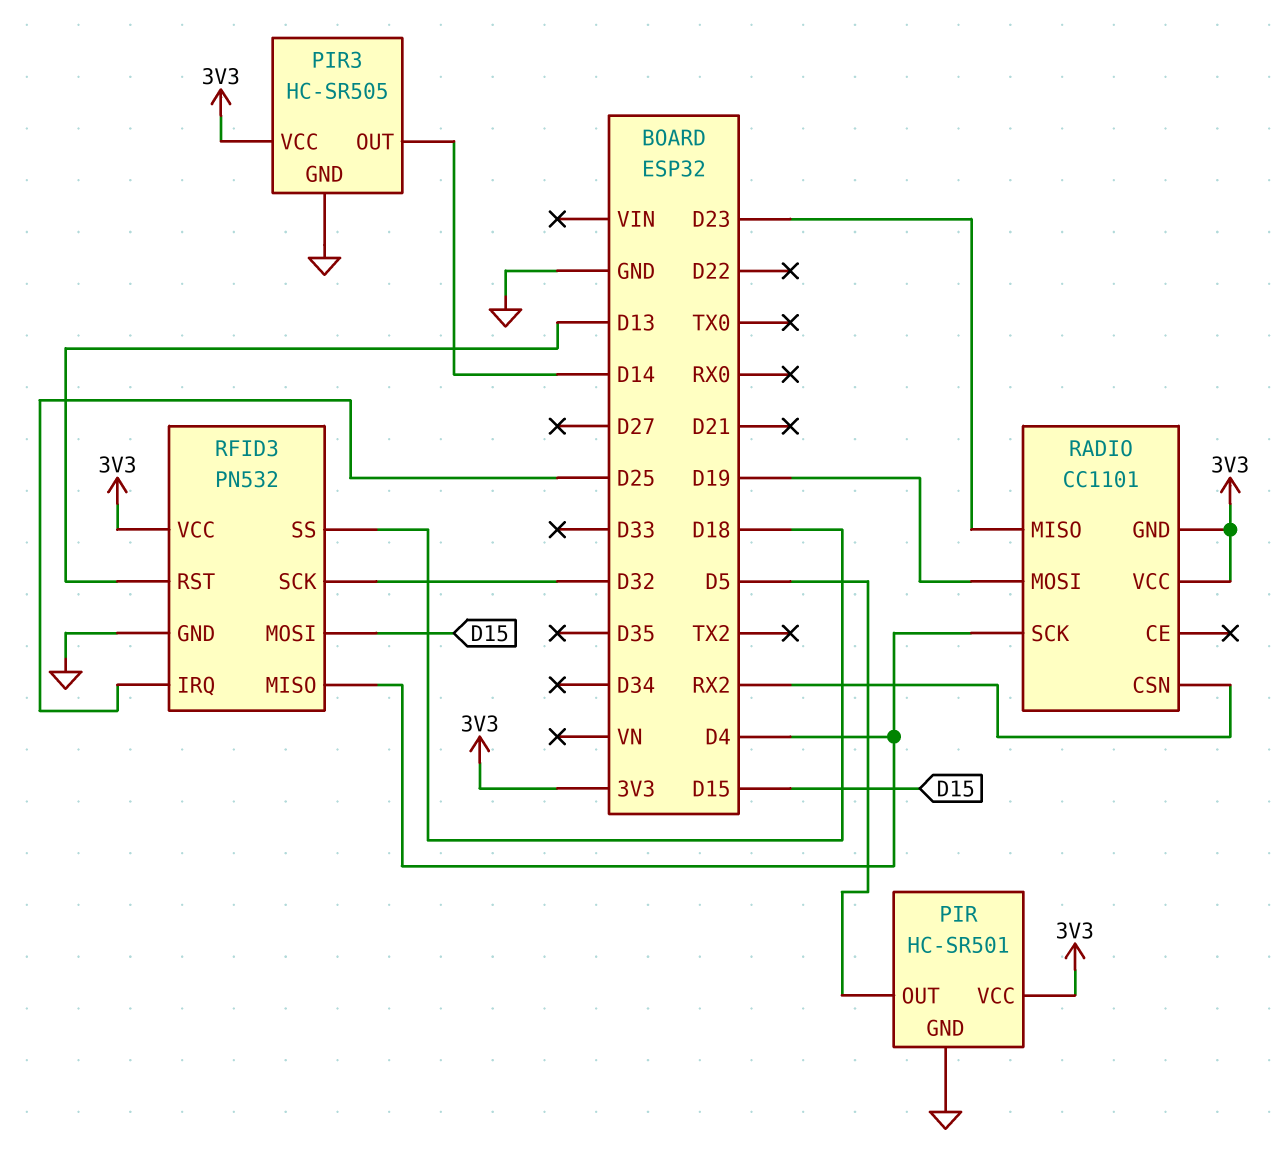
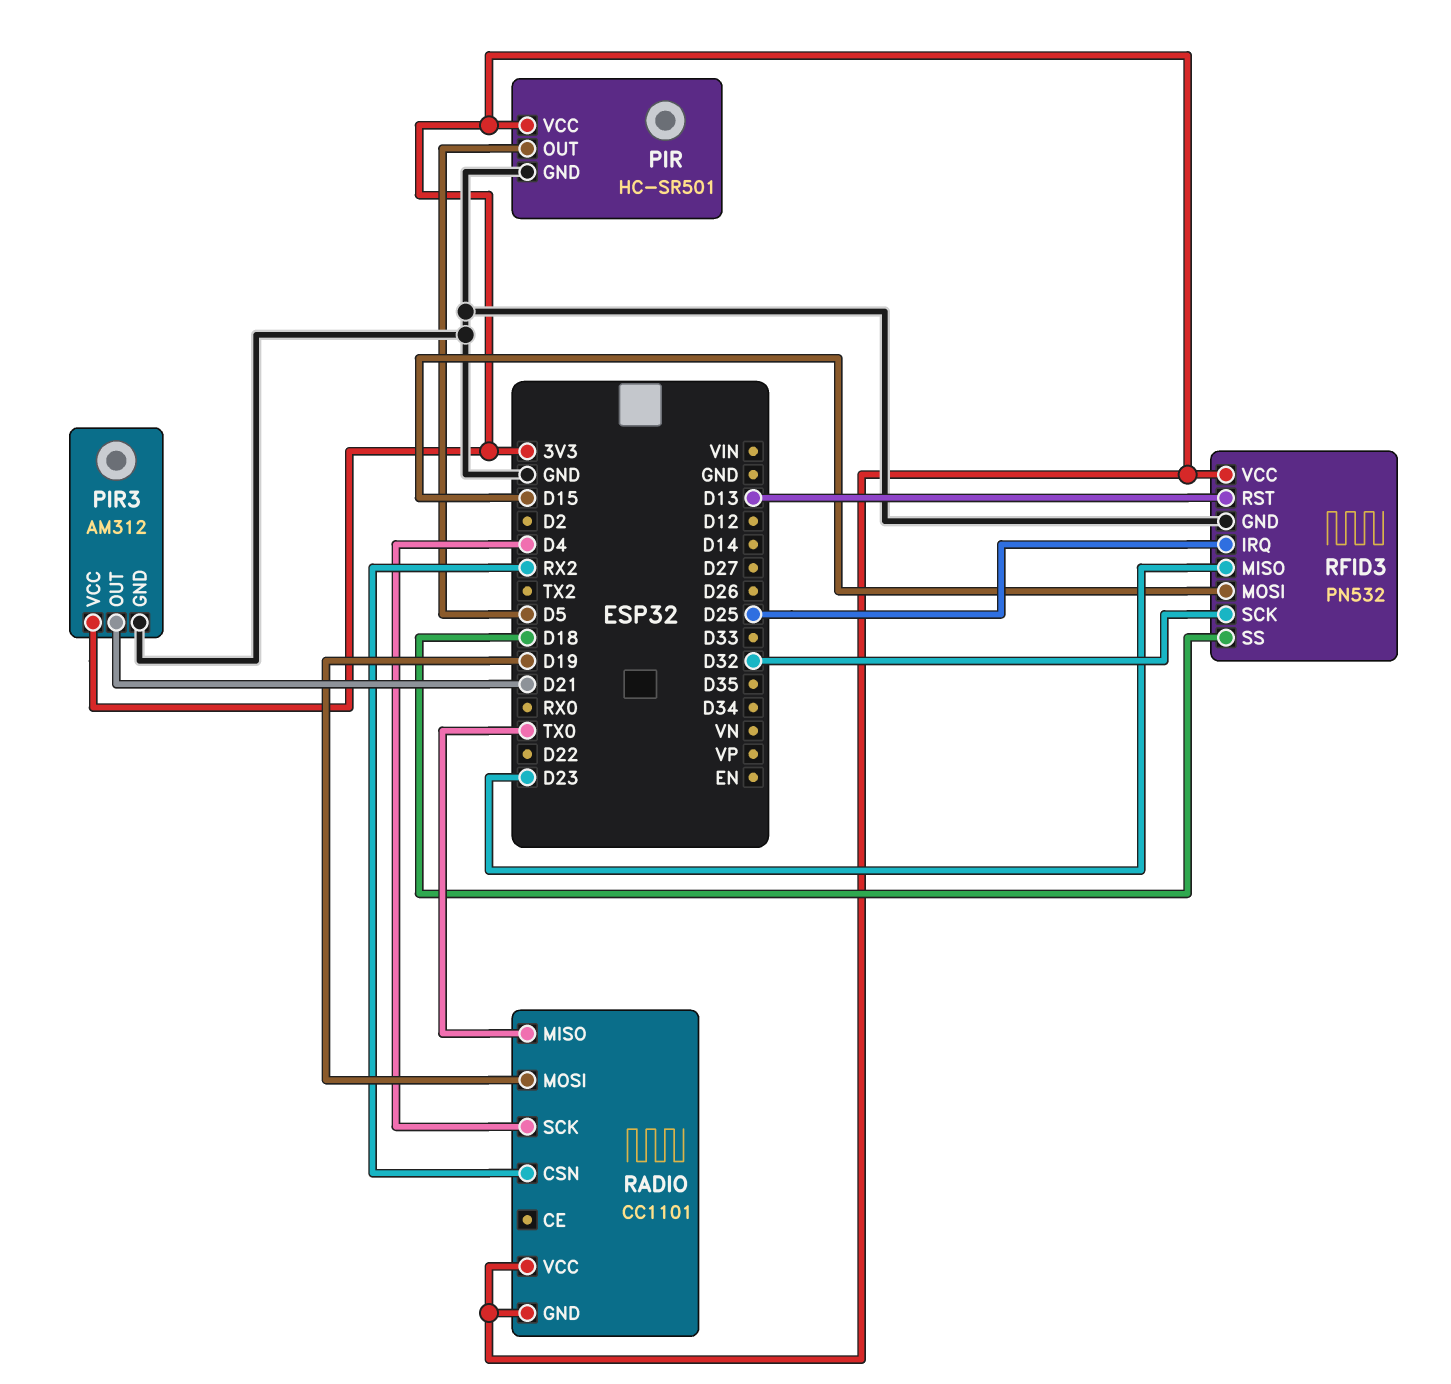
PIR3: HC-SR505 -> AM312
PIR3 pin OUT: D14 -> D21
RADIO pin MISO: D23 -> TX0
RFID3 pin MISO: D4 -> D23

